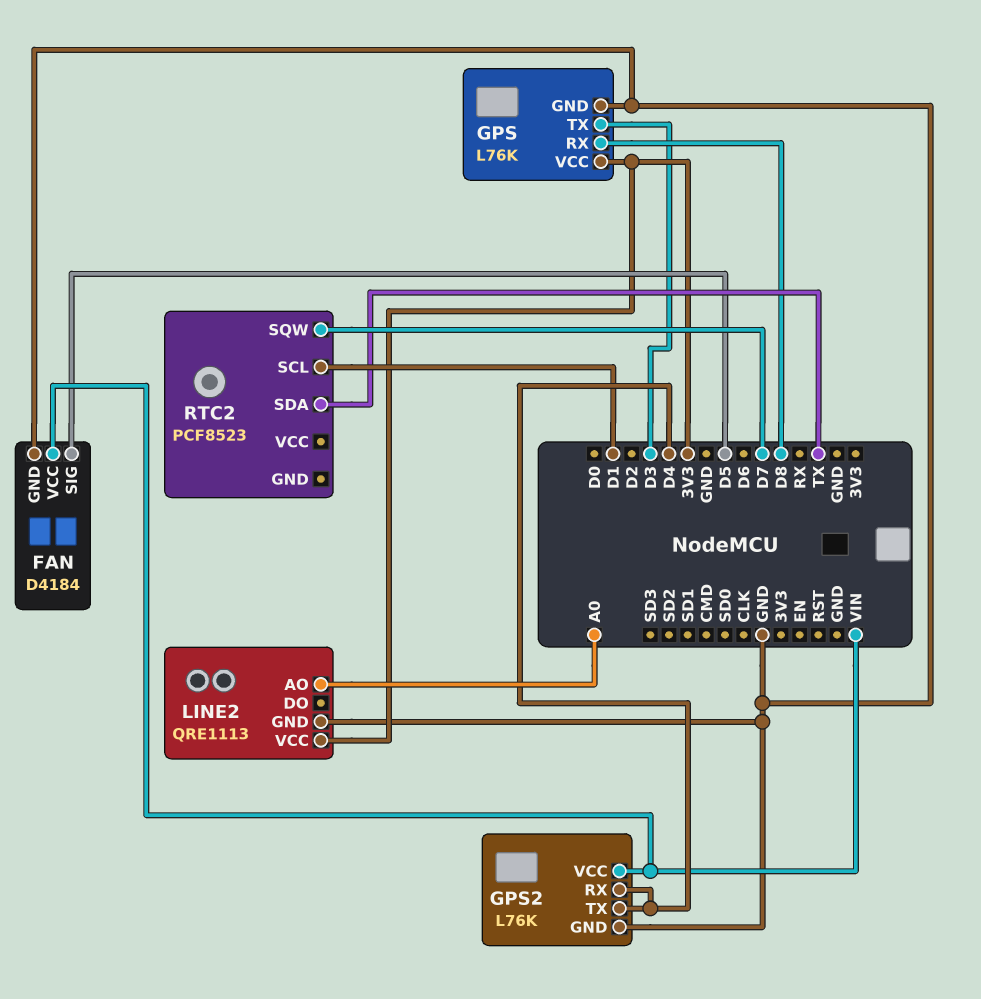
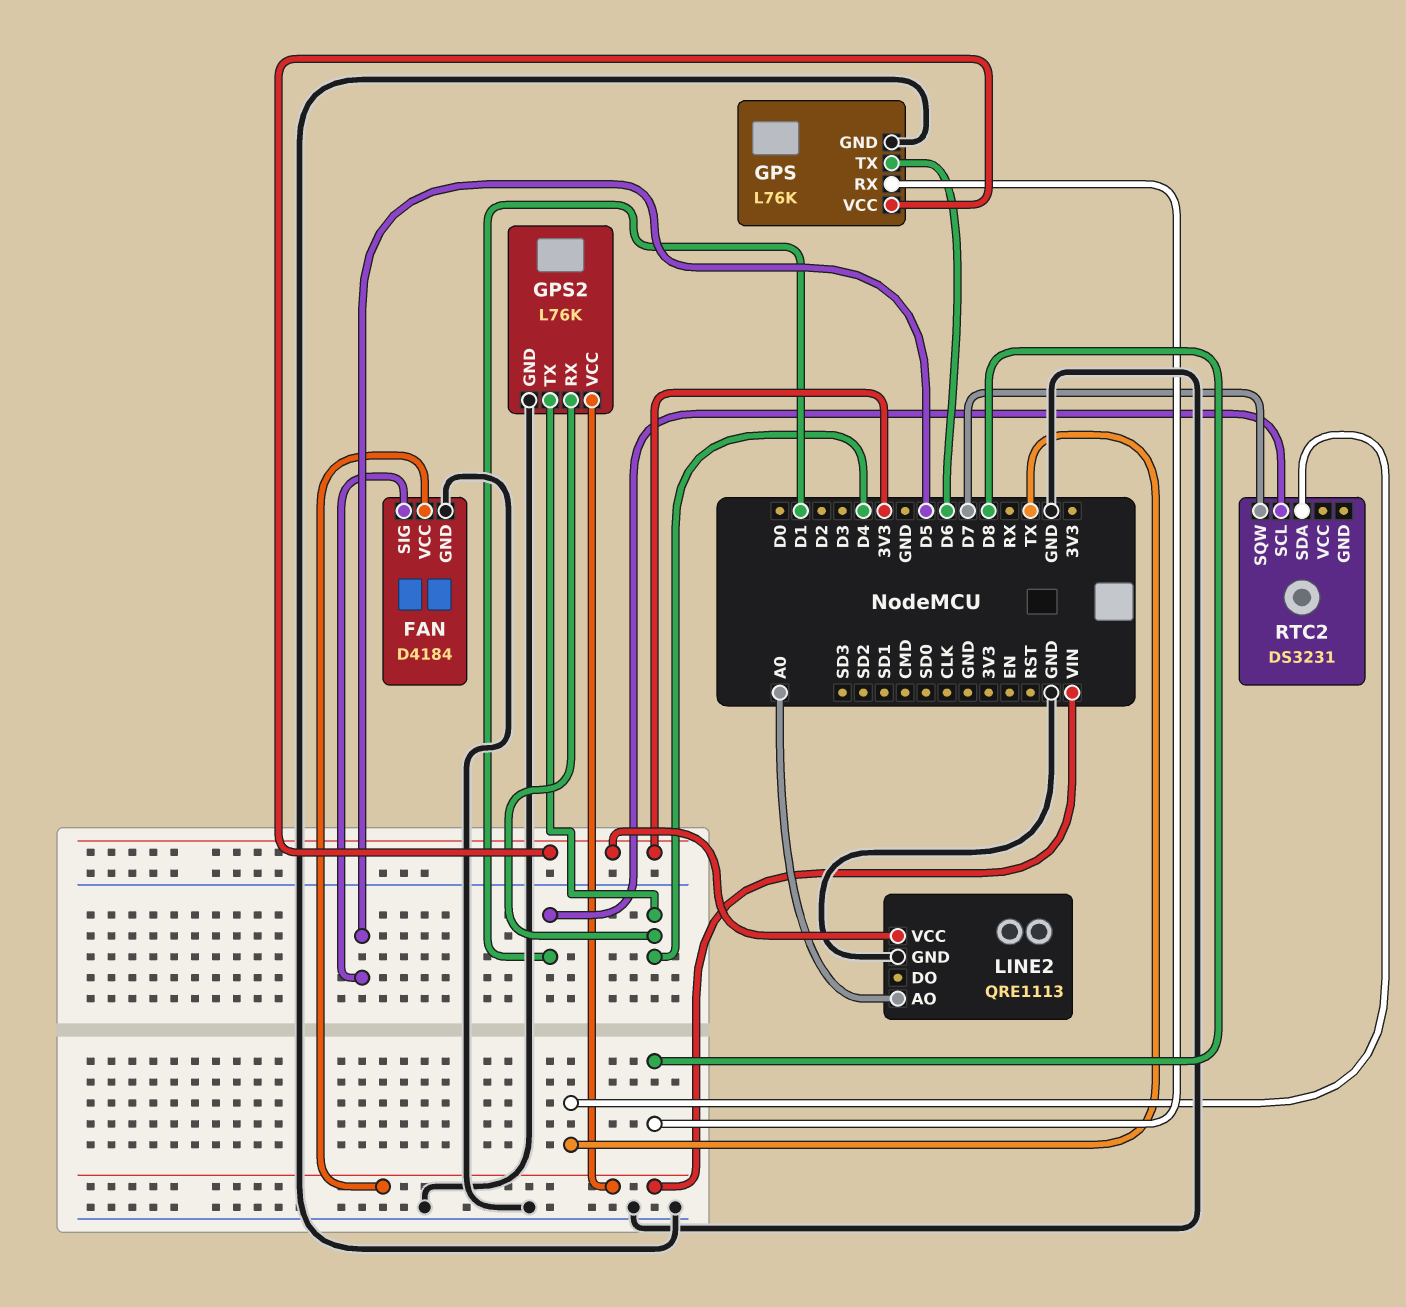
GPS pin TX: D3 -> D6
RTC2: PCF8523 -> DS3231

